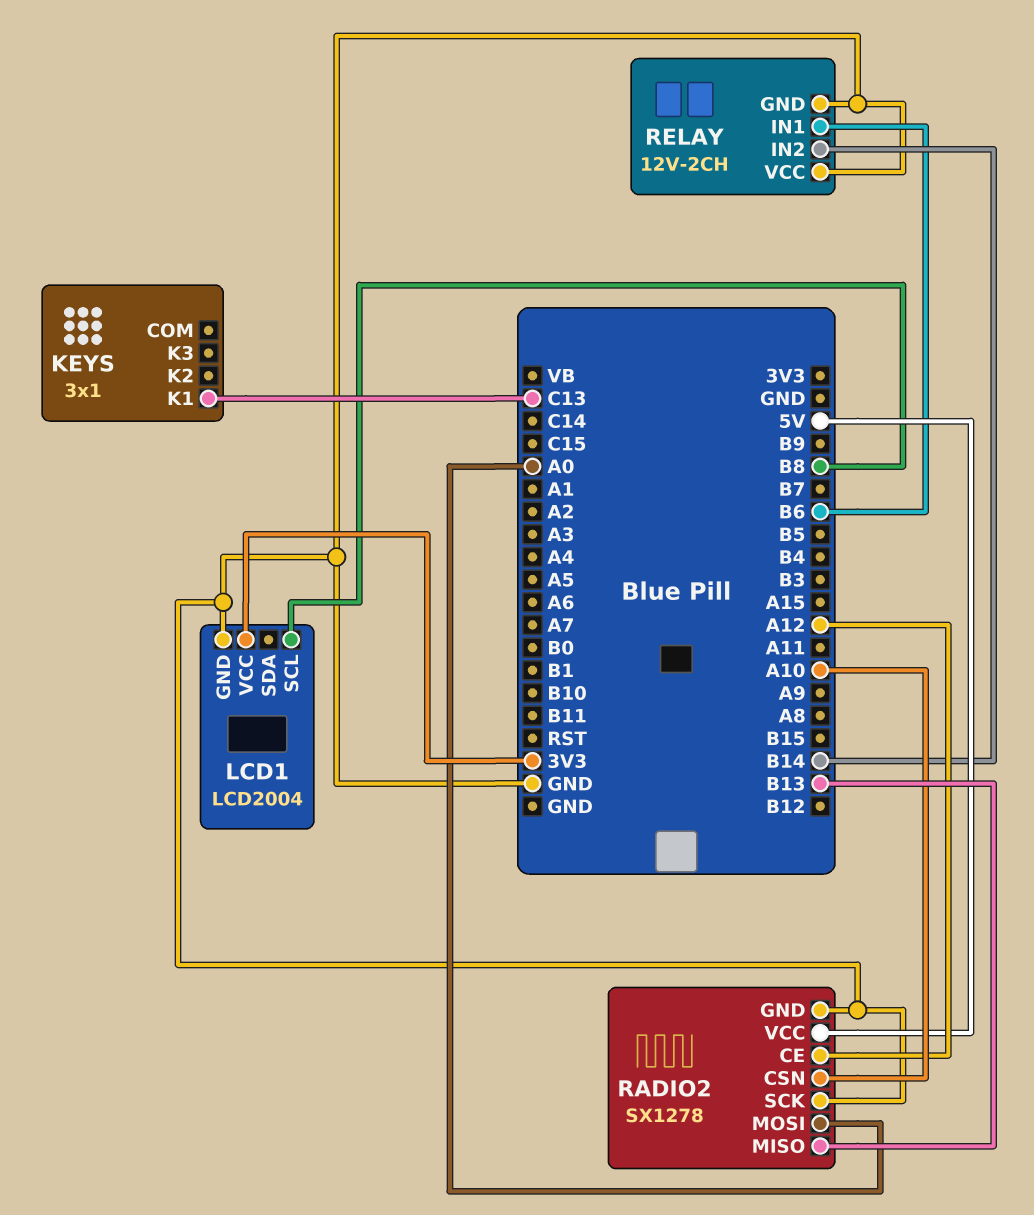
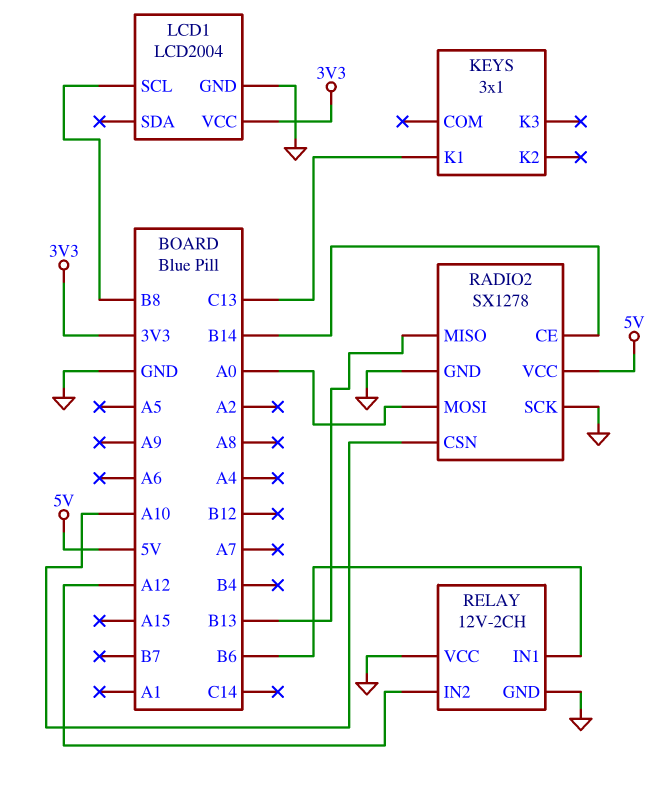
RADIO2 pin CE: A12 -> B14
RELAY pin IN2: B14 -> A12

